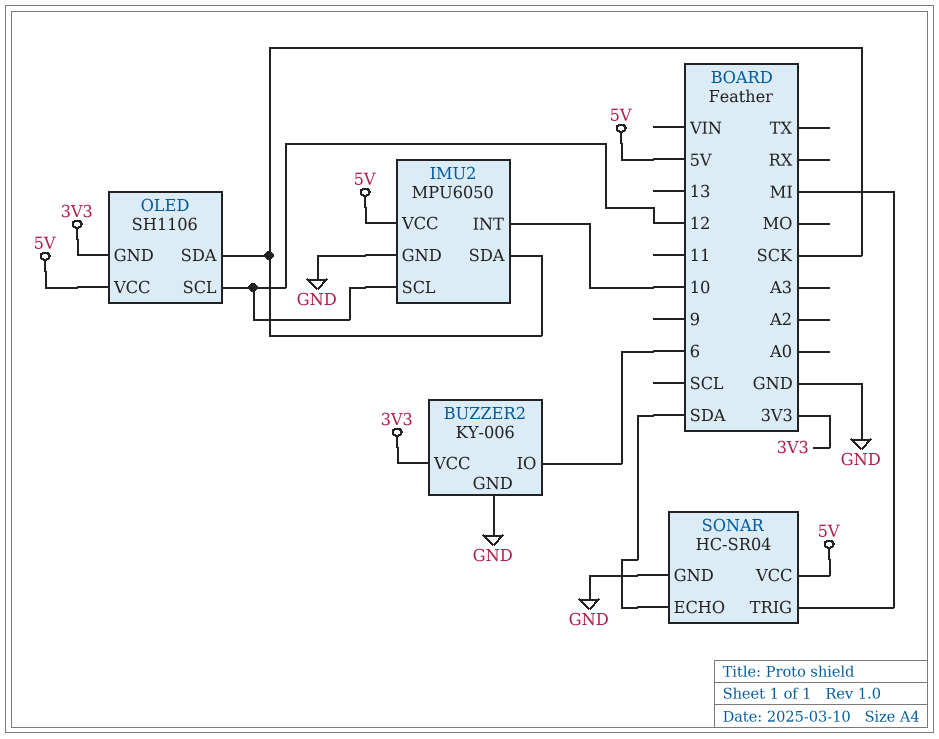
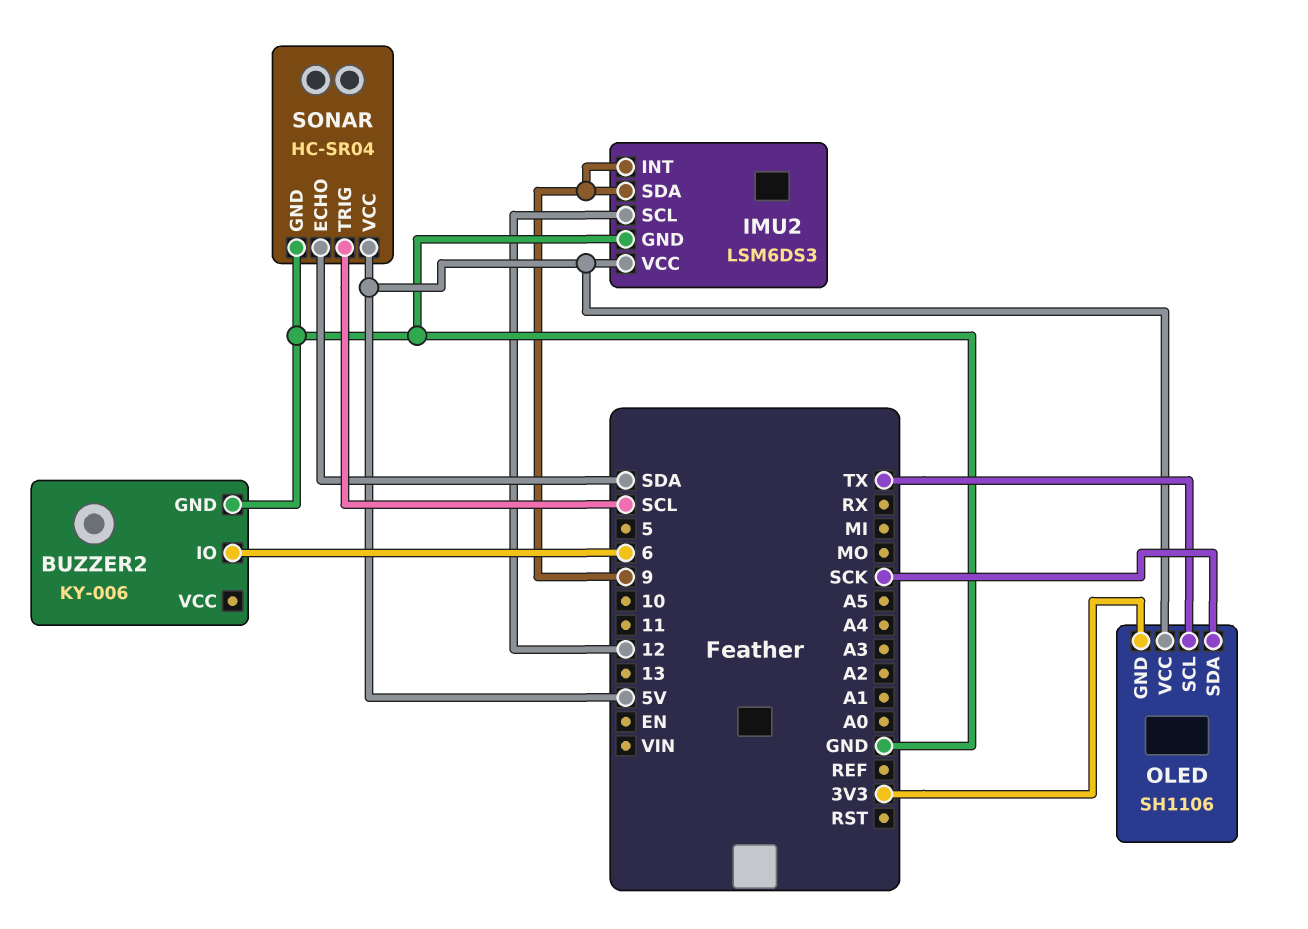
BUZZER2 pin VCC: 3V3 -> none
IMU2: MPU6050 -> LSM6DS3
IMU2 pin INT: 10 -> 9
IMU2 pin SDA: SCK -> 9
OLED pin SCL: 12 -> TX
SONAR pin TRIG: MI -> SCL

